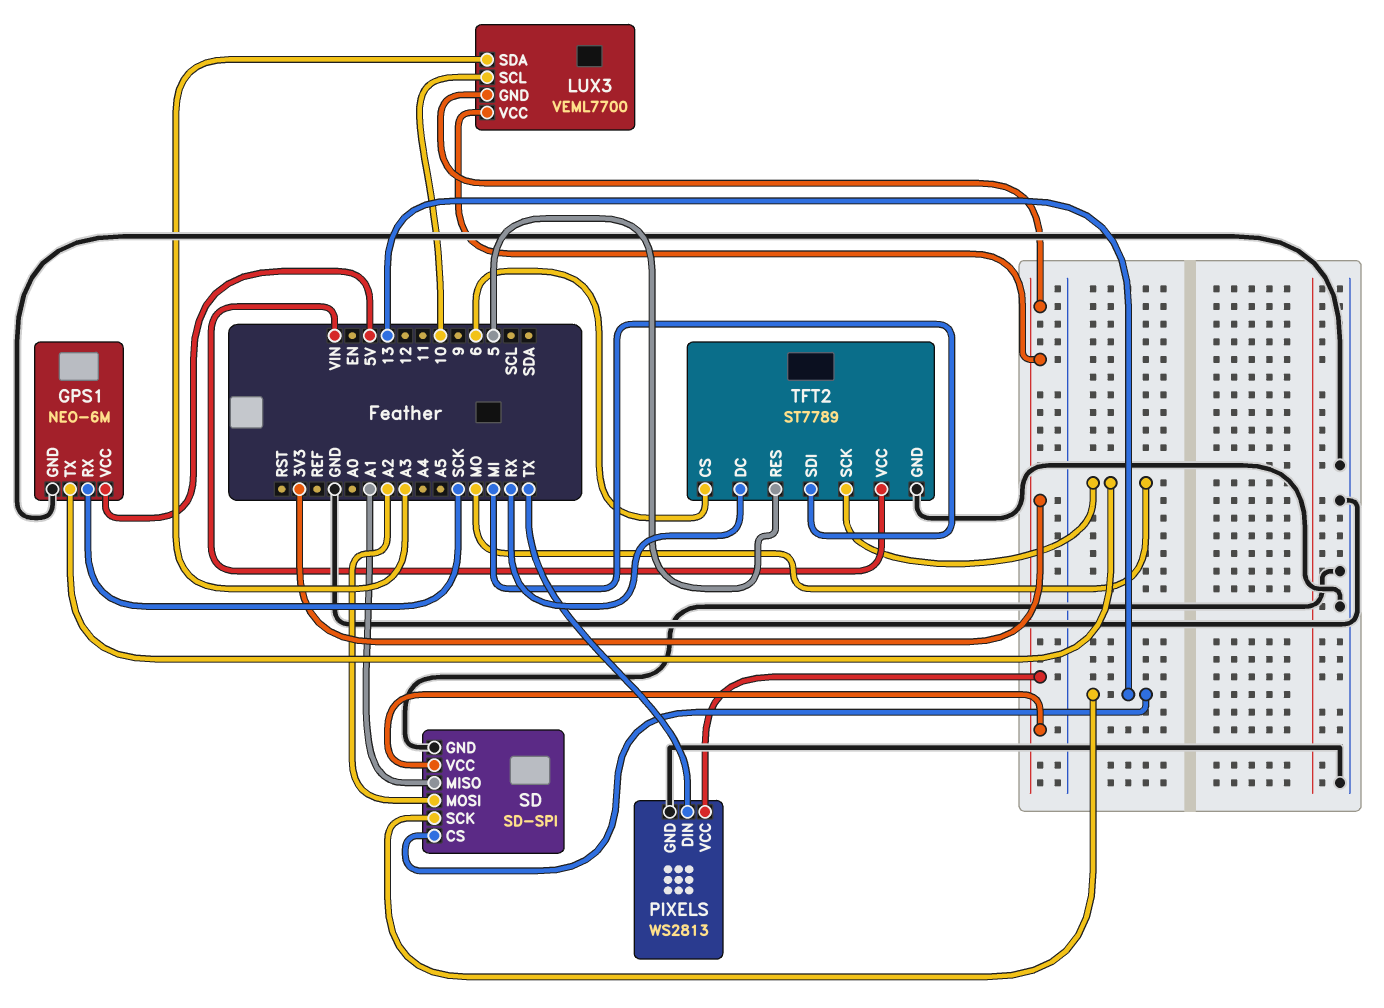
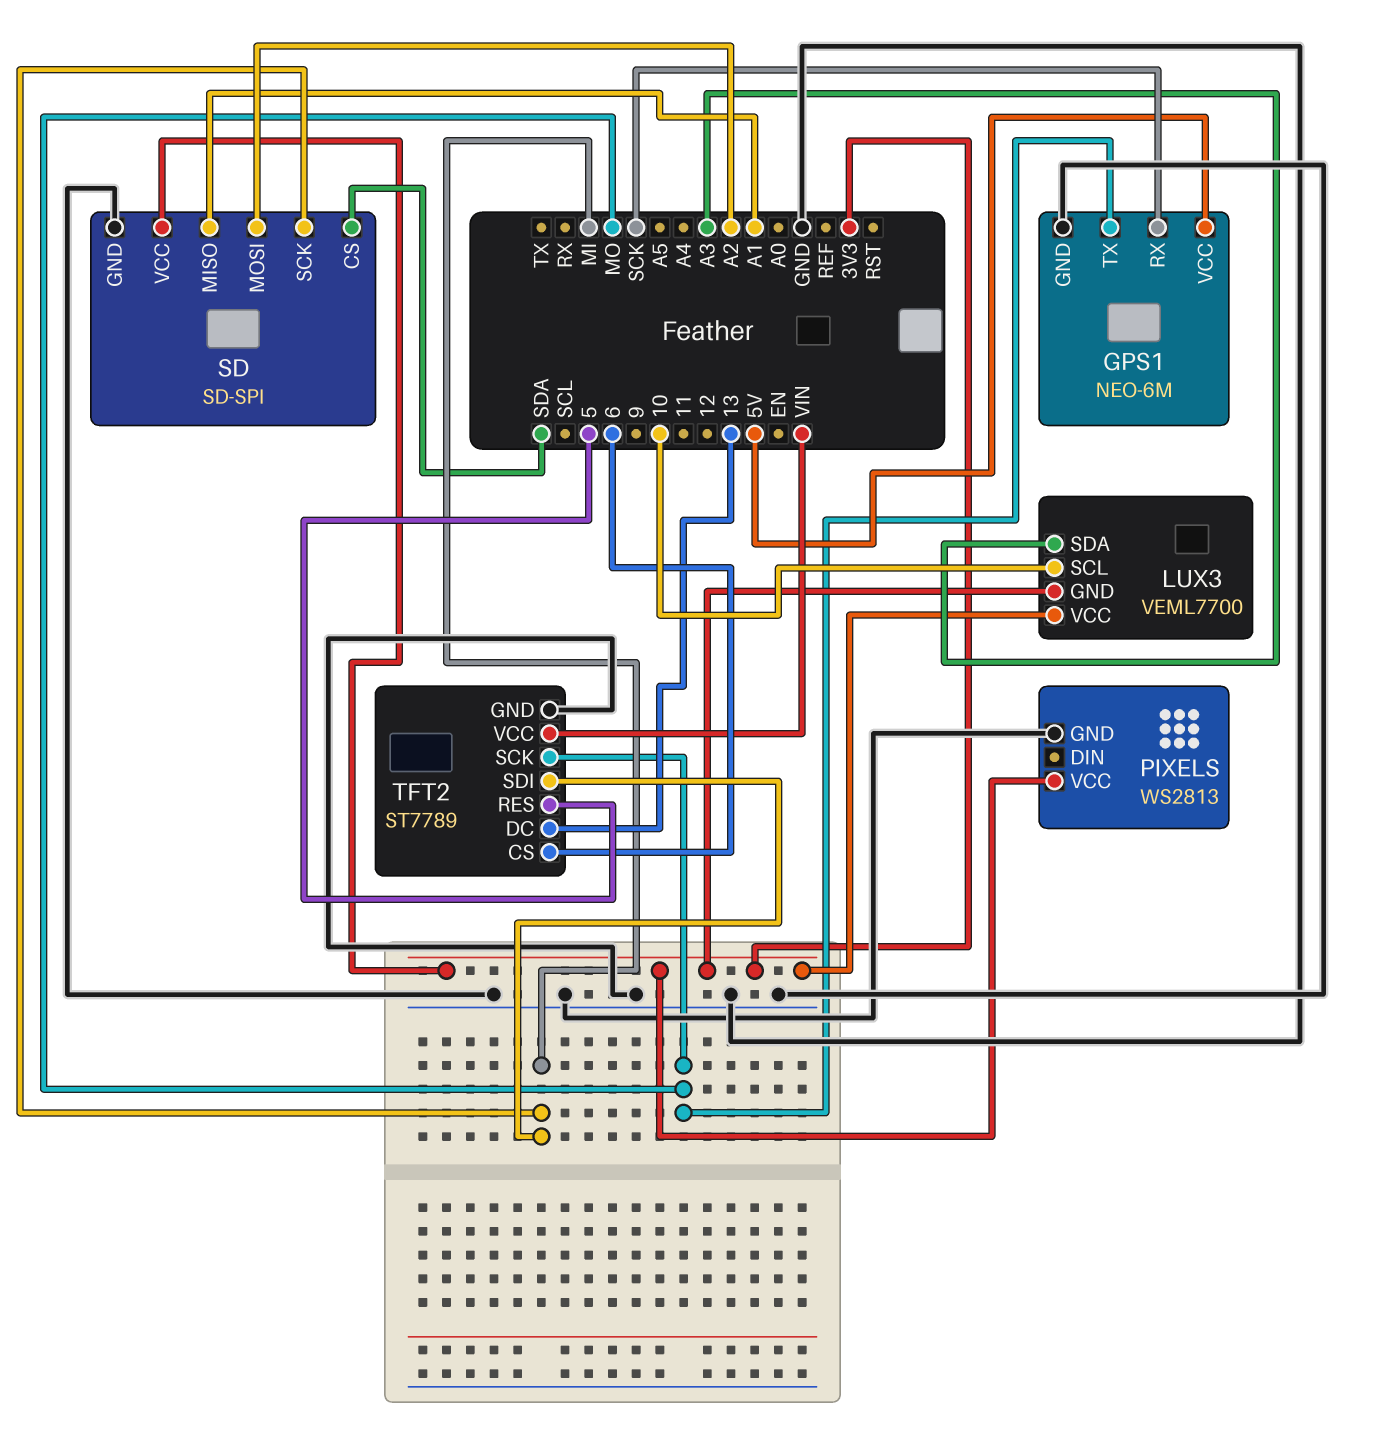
PIXELS pin DIN: TX -> none
SD pin CS: 13 -> SDA
SD pin SCK: 13 -> MI
TFT2 pin DC: RX -> 13

